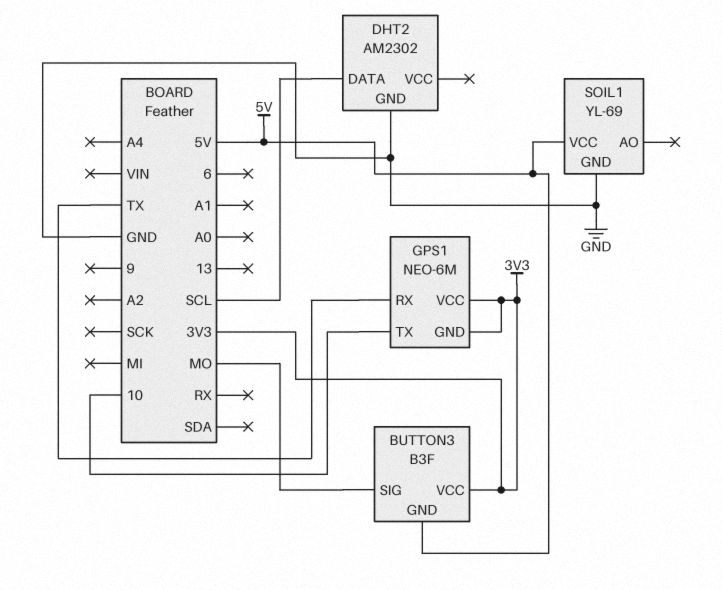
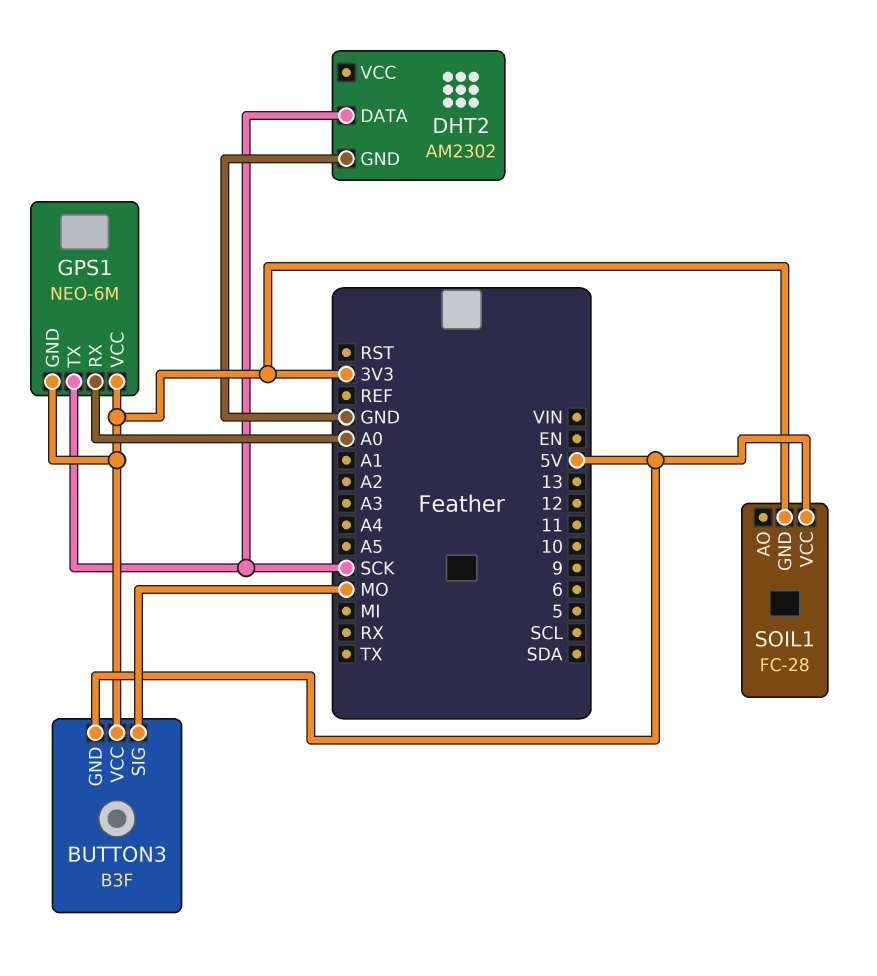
DHT2 pin DATA: SCL -> SCK
GPS1 pin RX: TX -> A0
GPS1 pin TX: 10 -> SCK
SOIL1: YL-69 -> FC-28
SOIL1 pin GND: GND -> 3V3

